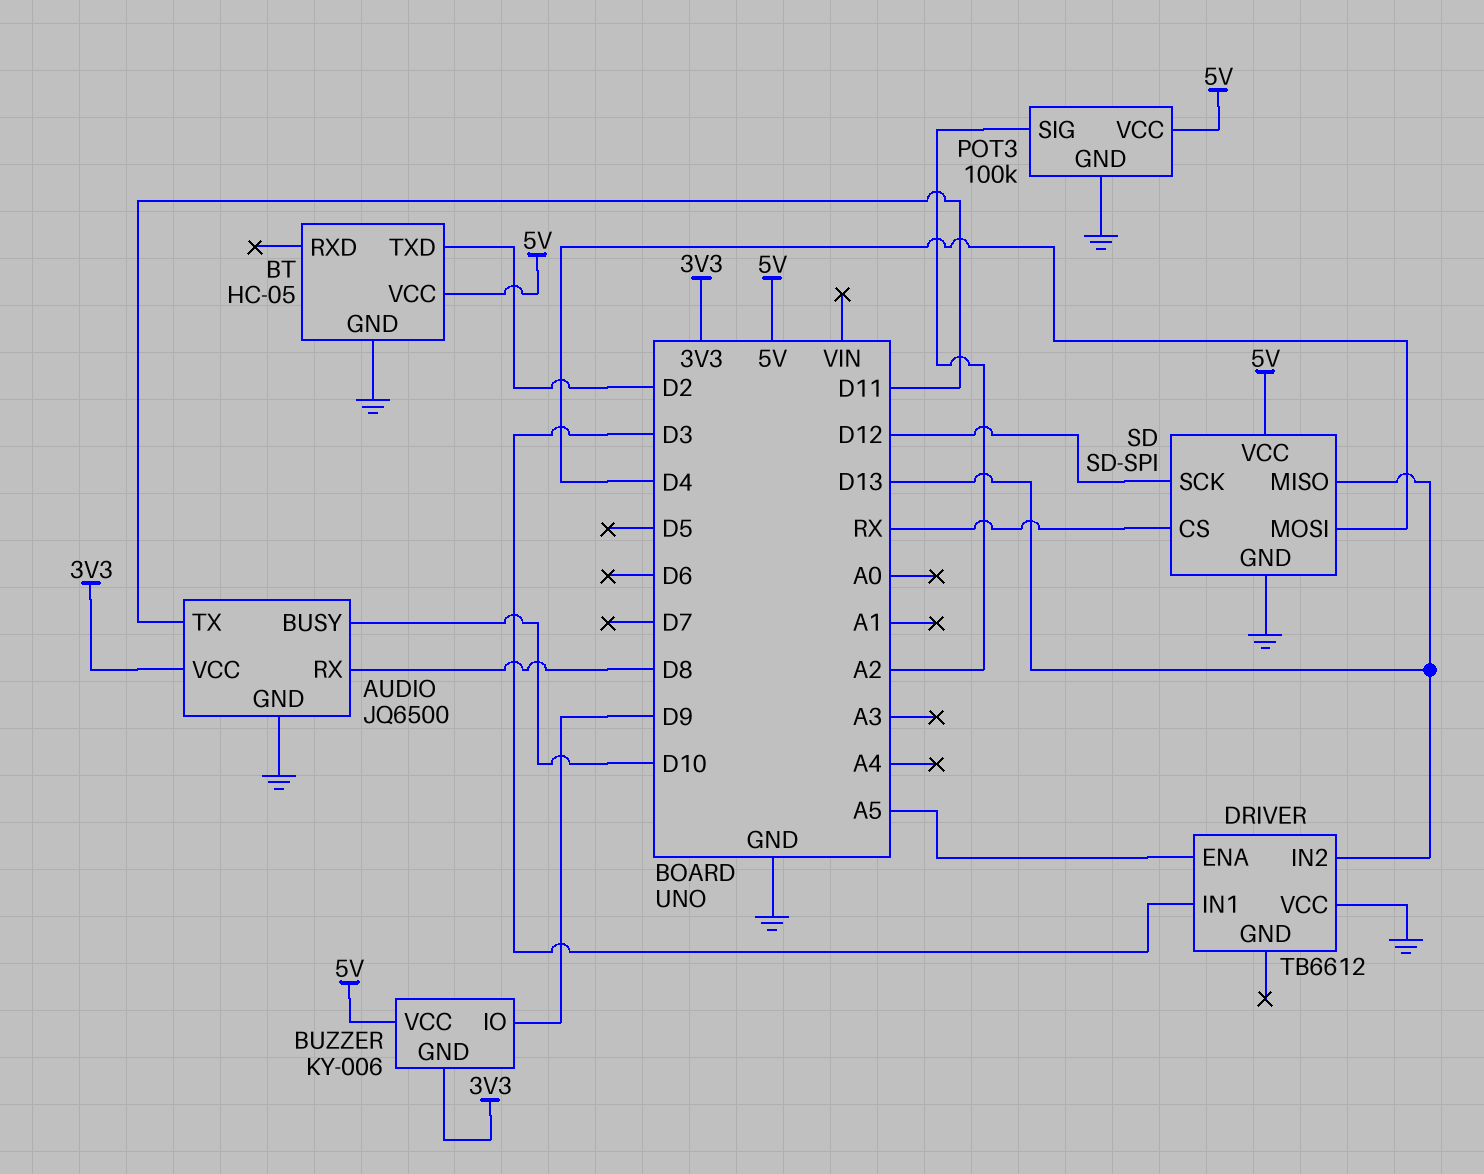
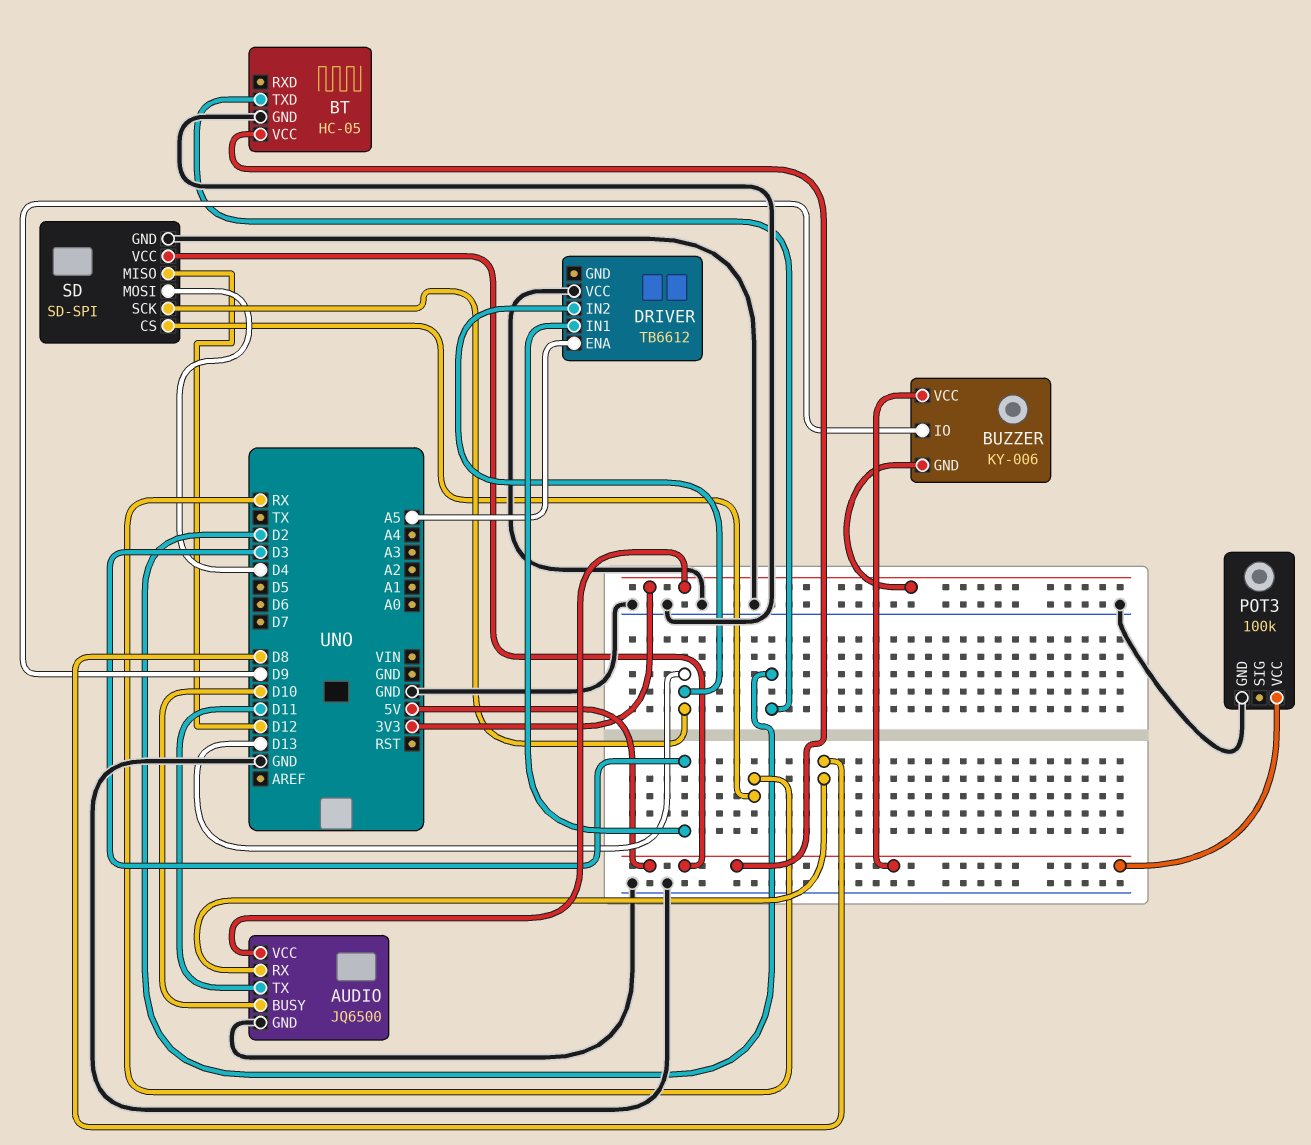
POT3 pin SIG: A2 -> none
SD pin MISO: D13 -> D12
SD pin SCK: D12 -> D13

